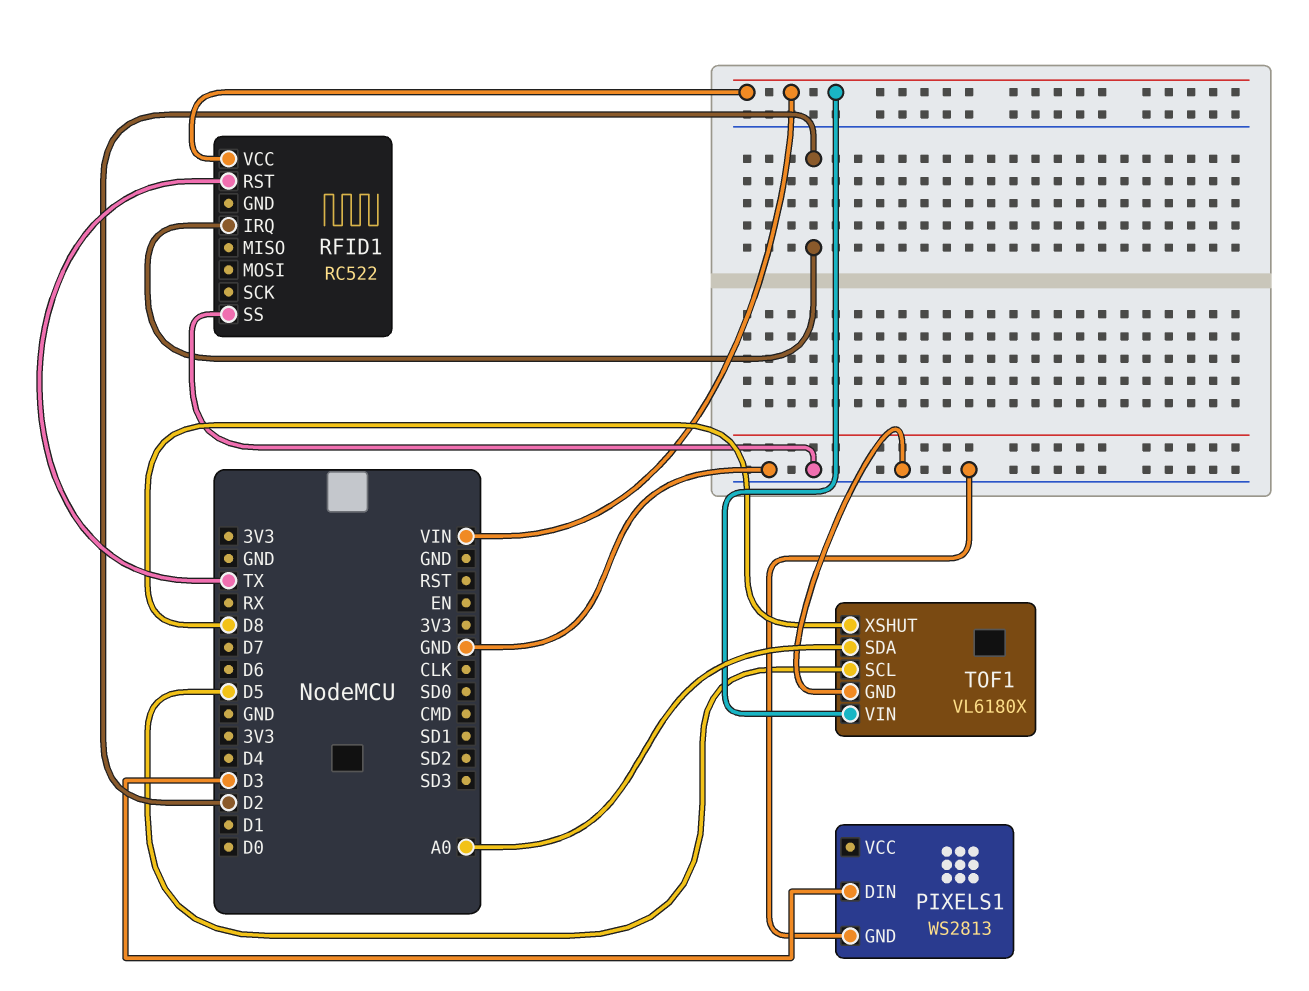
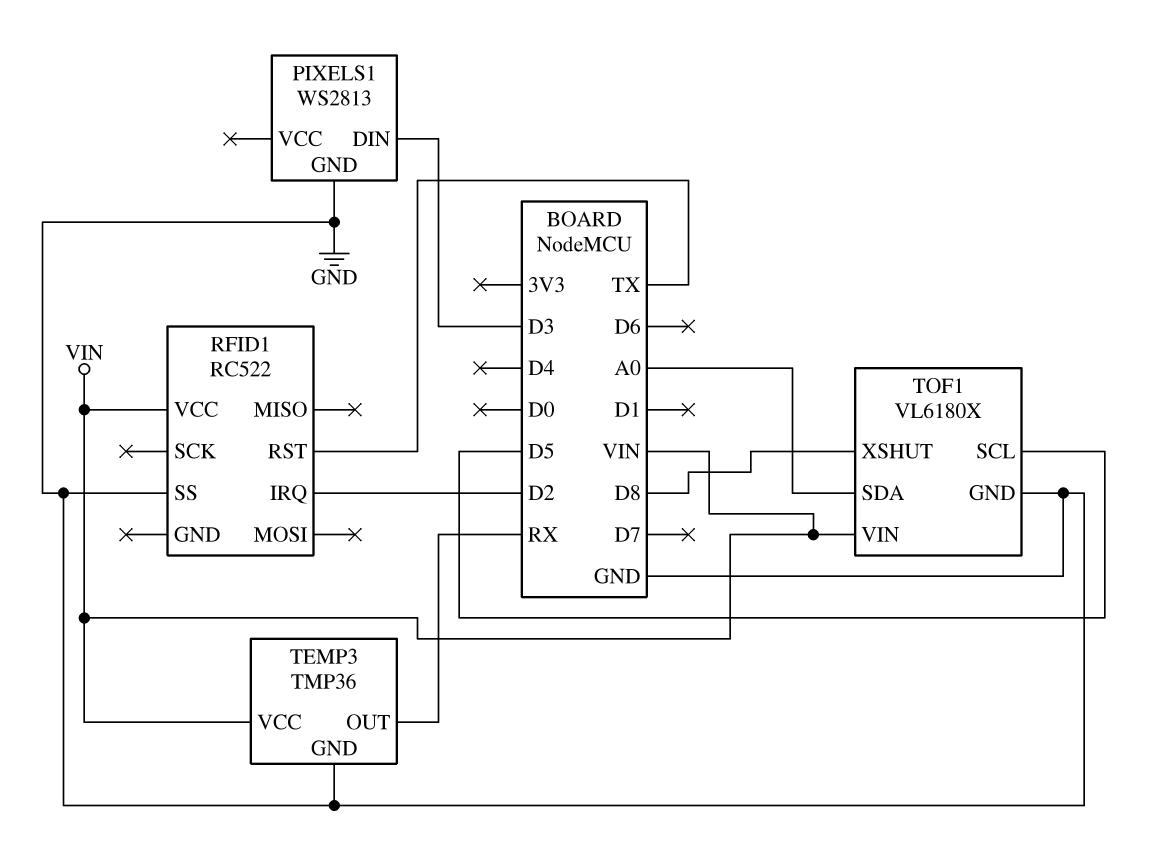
TEMP3: none -> TMP36
TEMP3 pin GND: none -> GND
TEMP3 pin OUT: none -> RX
TEMP3 pin VCC: none -> VIN

